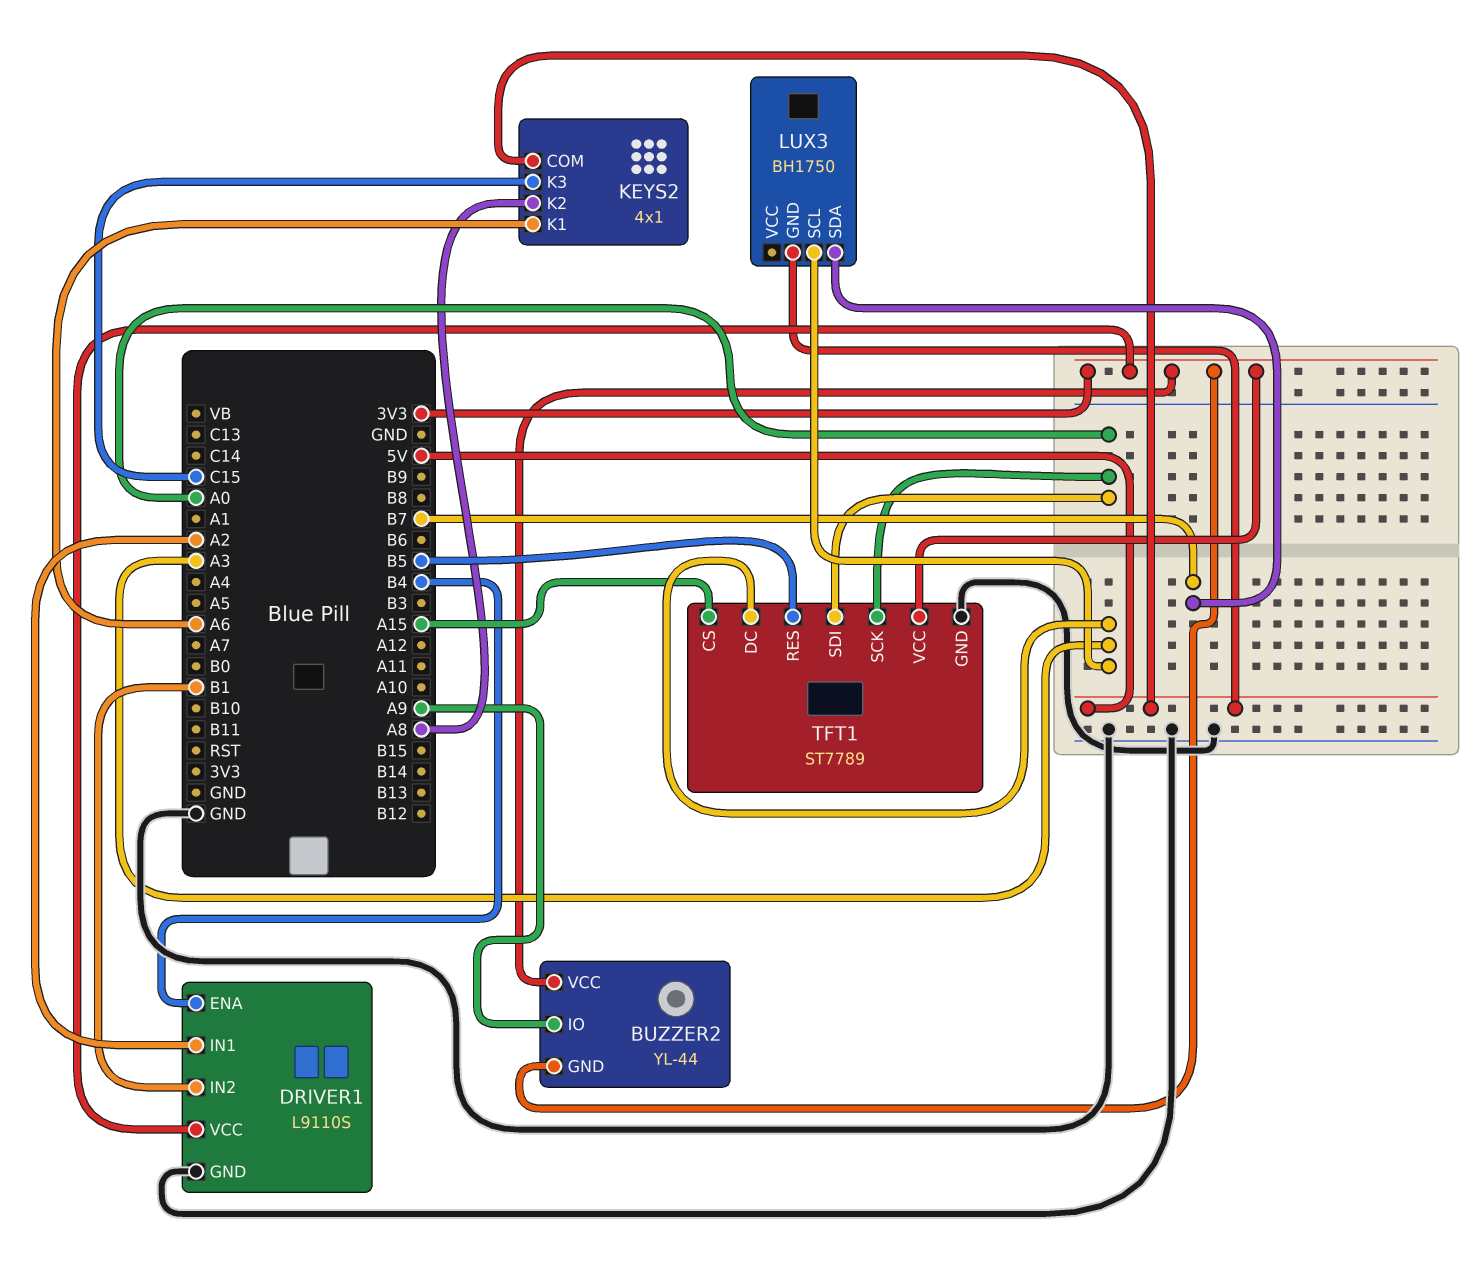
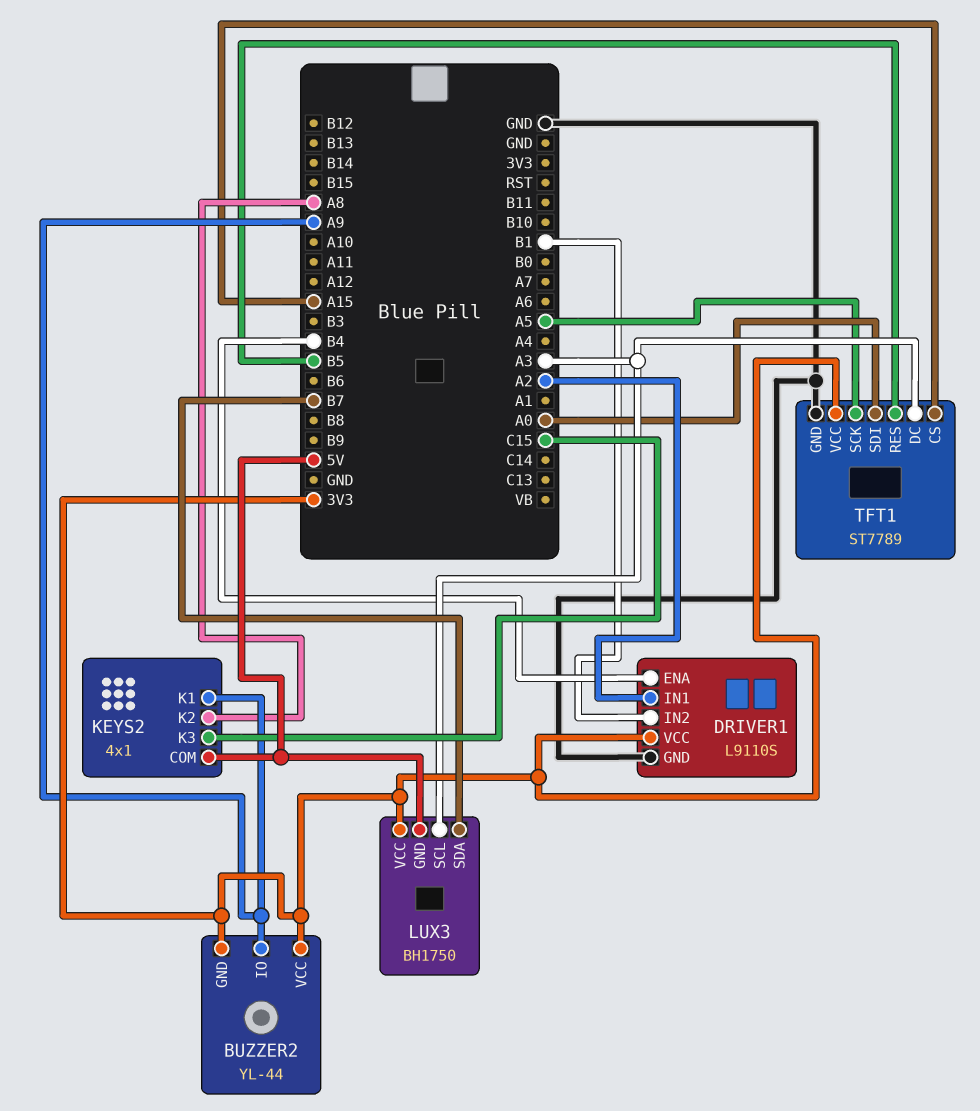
KEYS2 pin K1: A6 -> A9
LUX3 pin VCC: none -> 3V3
TFT1 pin SCK: A0 -> A5

